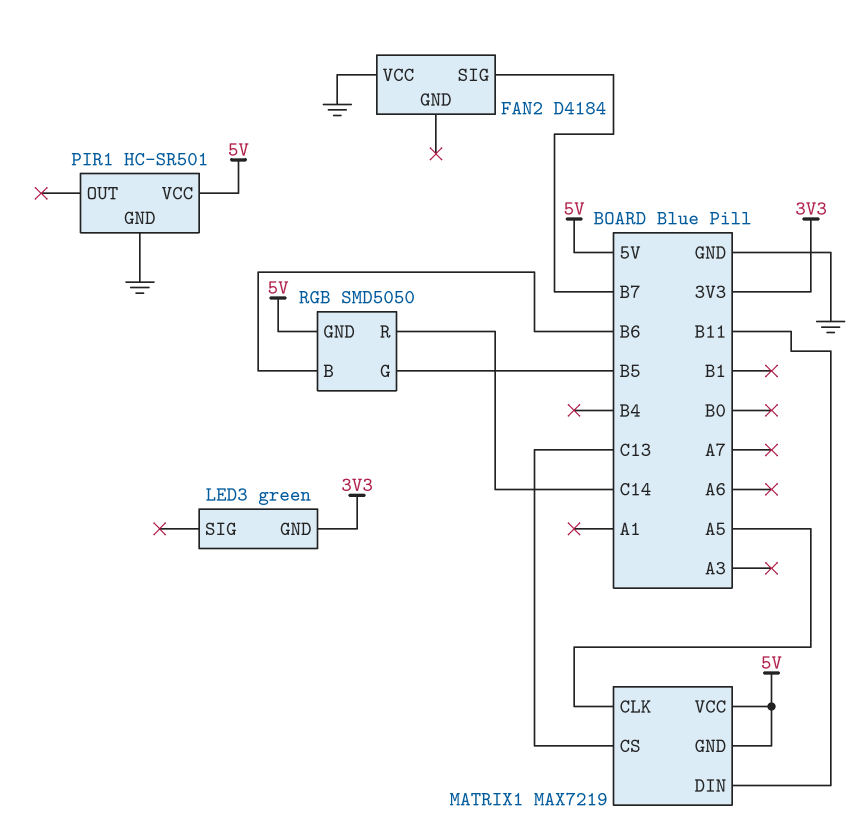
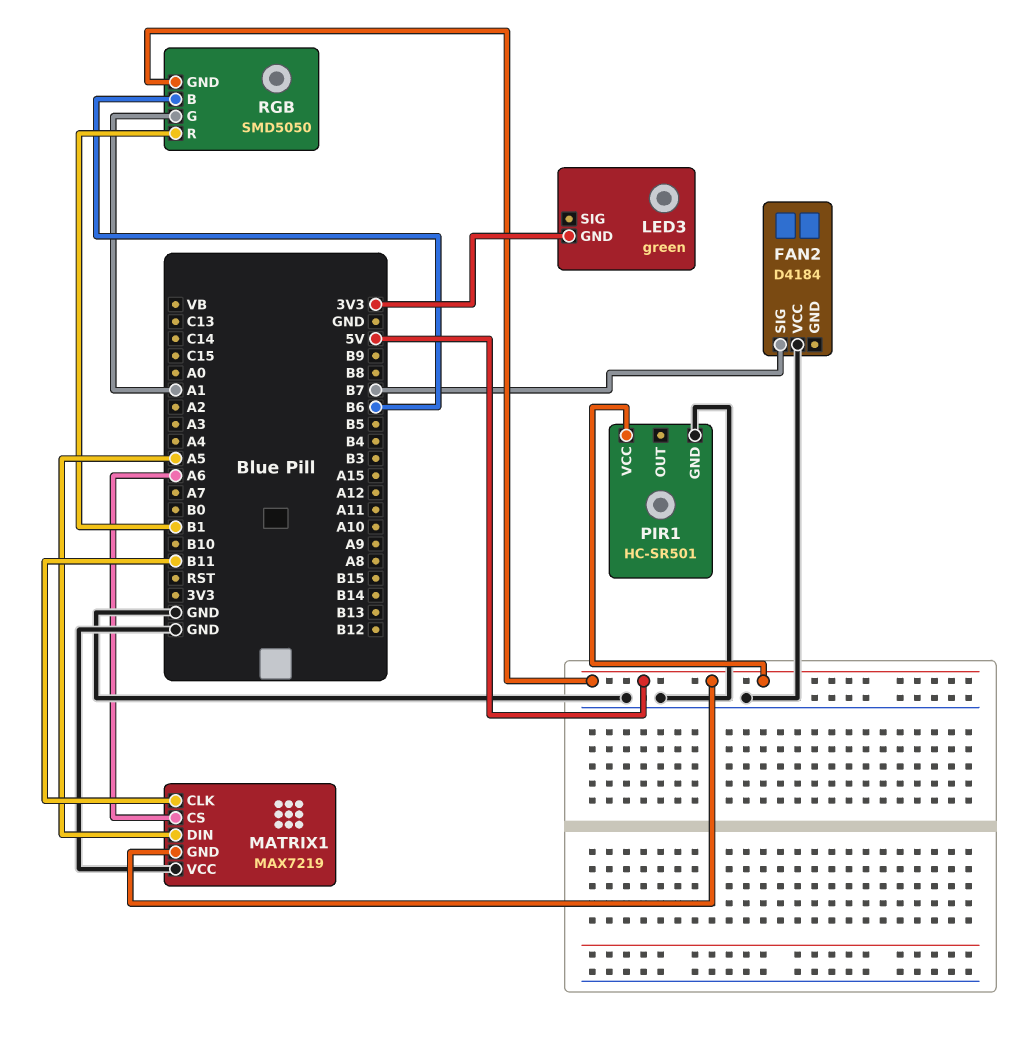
MATRIX1 pin CLK: A5 -> B11
MATRIX1 pin CS: C13 -> A6
MATRIX1 pin DIN: B11 -> A5
MATRIX1 pin VCC: 5V -> GND
RGB pin G: B5 -> A1
RGB pin R: C14 -> B1

